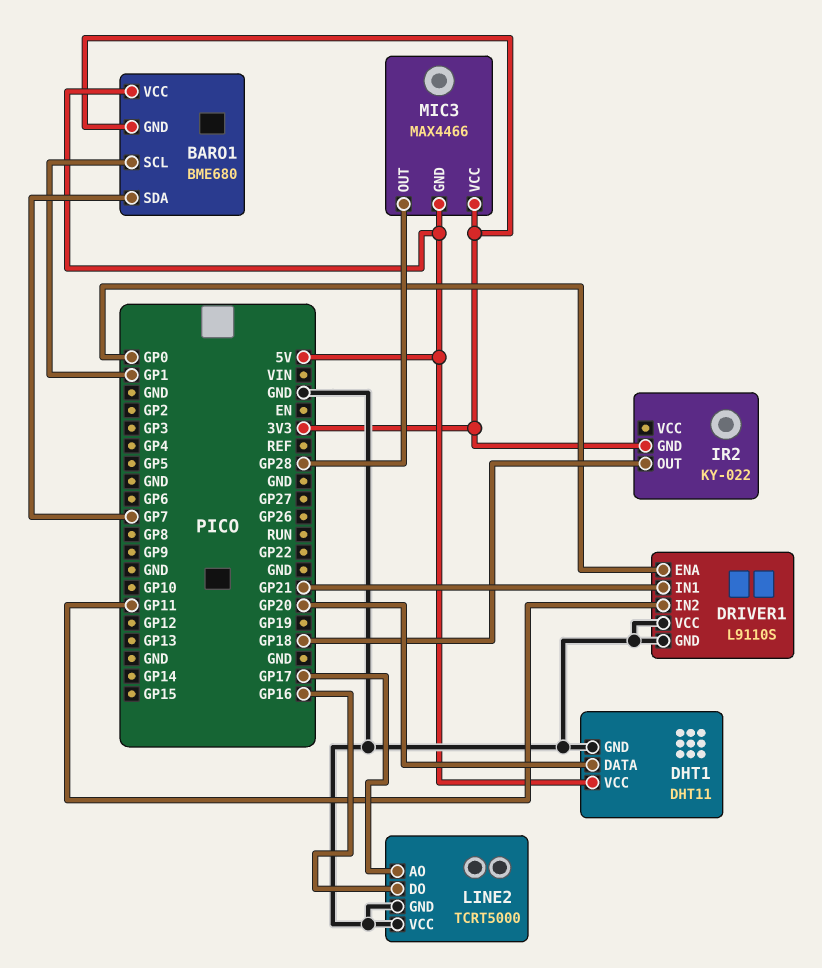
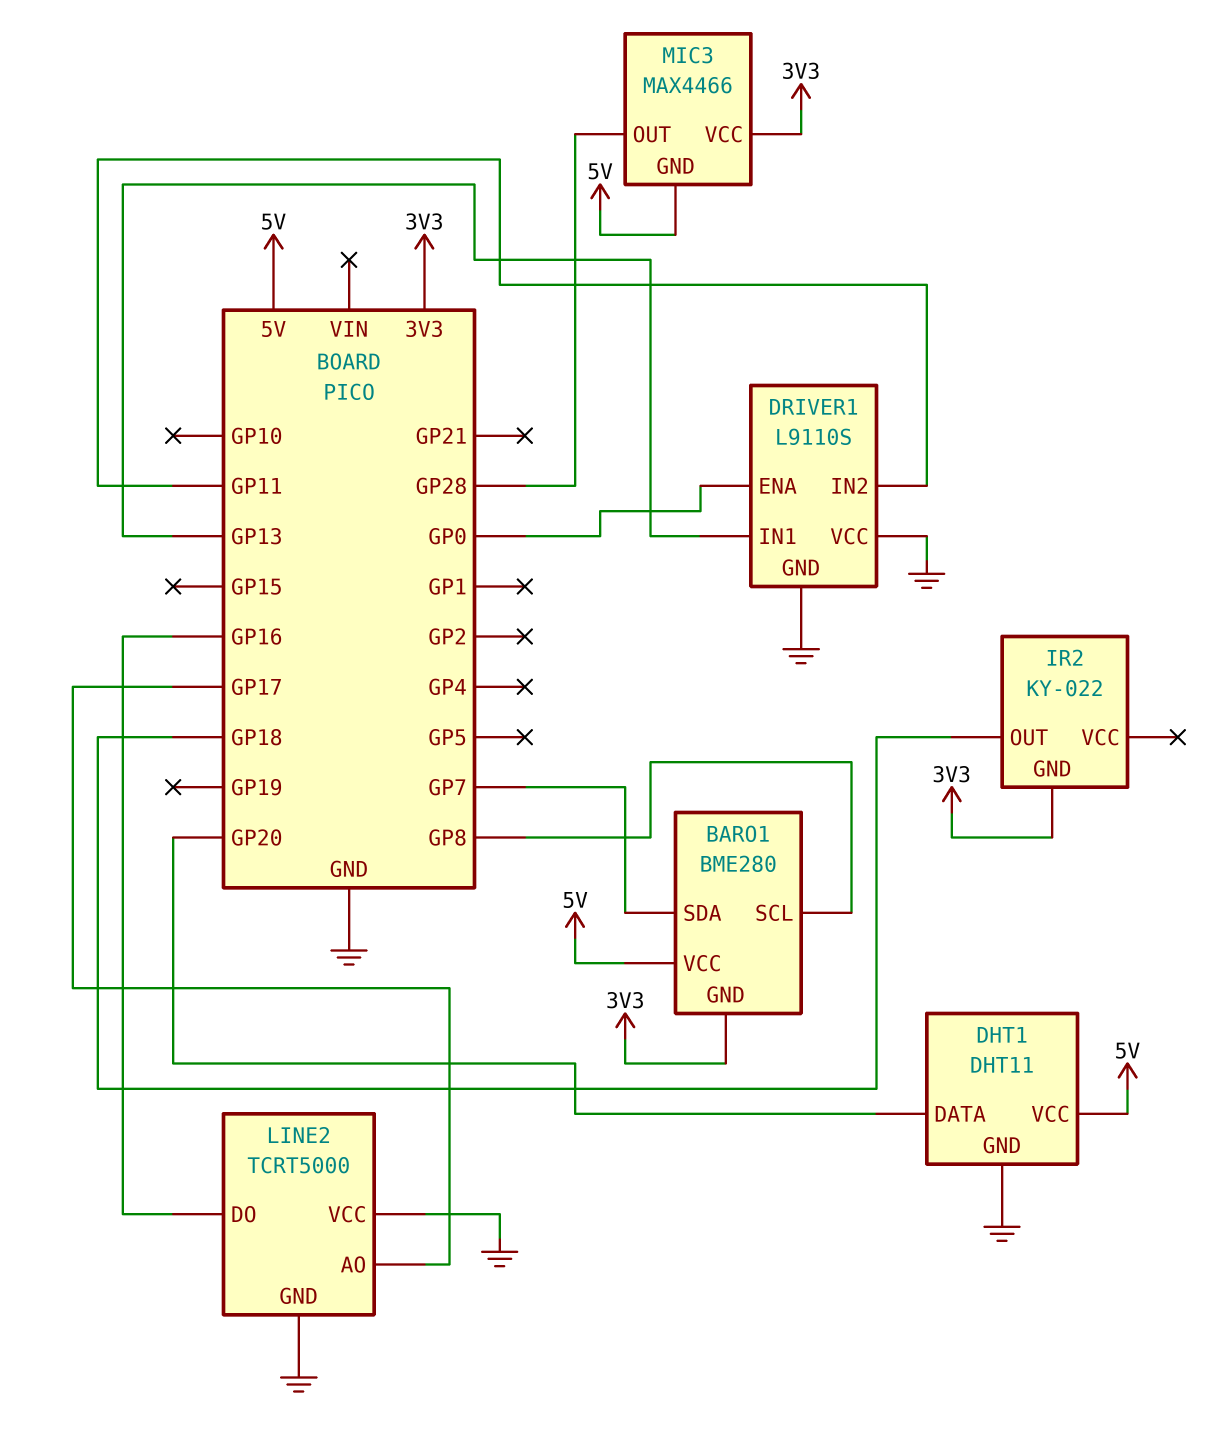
BARO1: BME680 -> BME280
BARO1 pin SCL: GP1 -> GP8
DRIVER1 pin IN1: GP21 -> GP13

